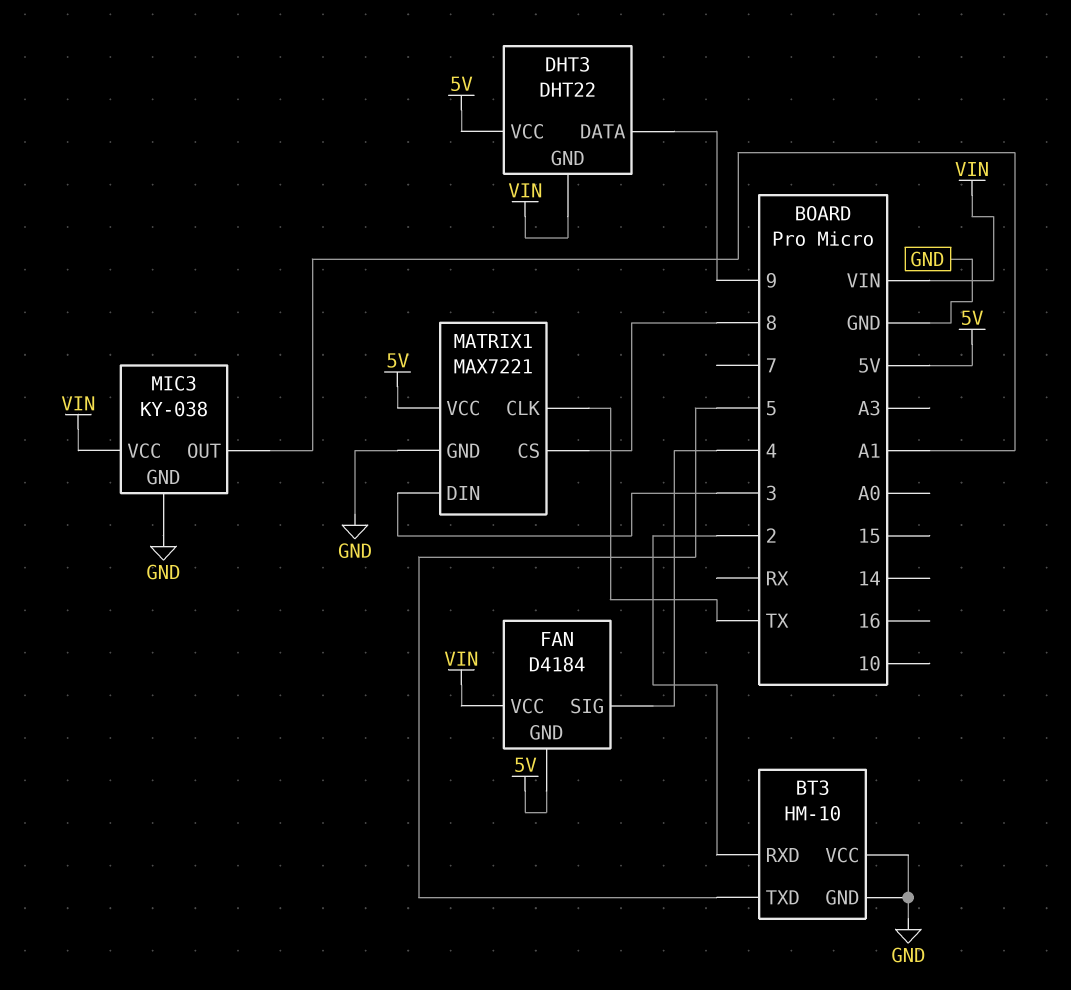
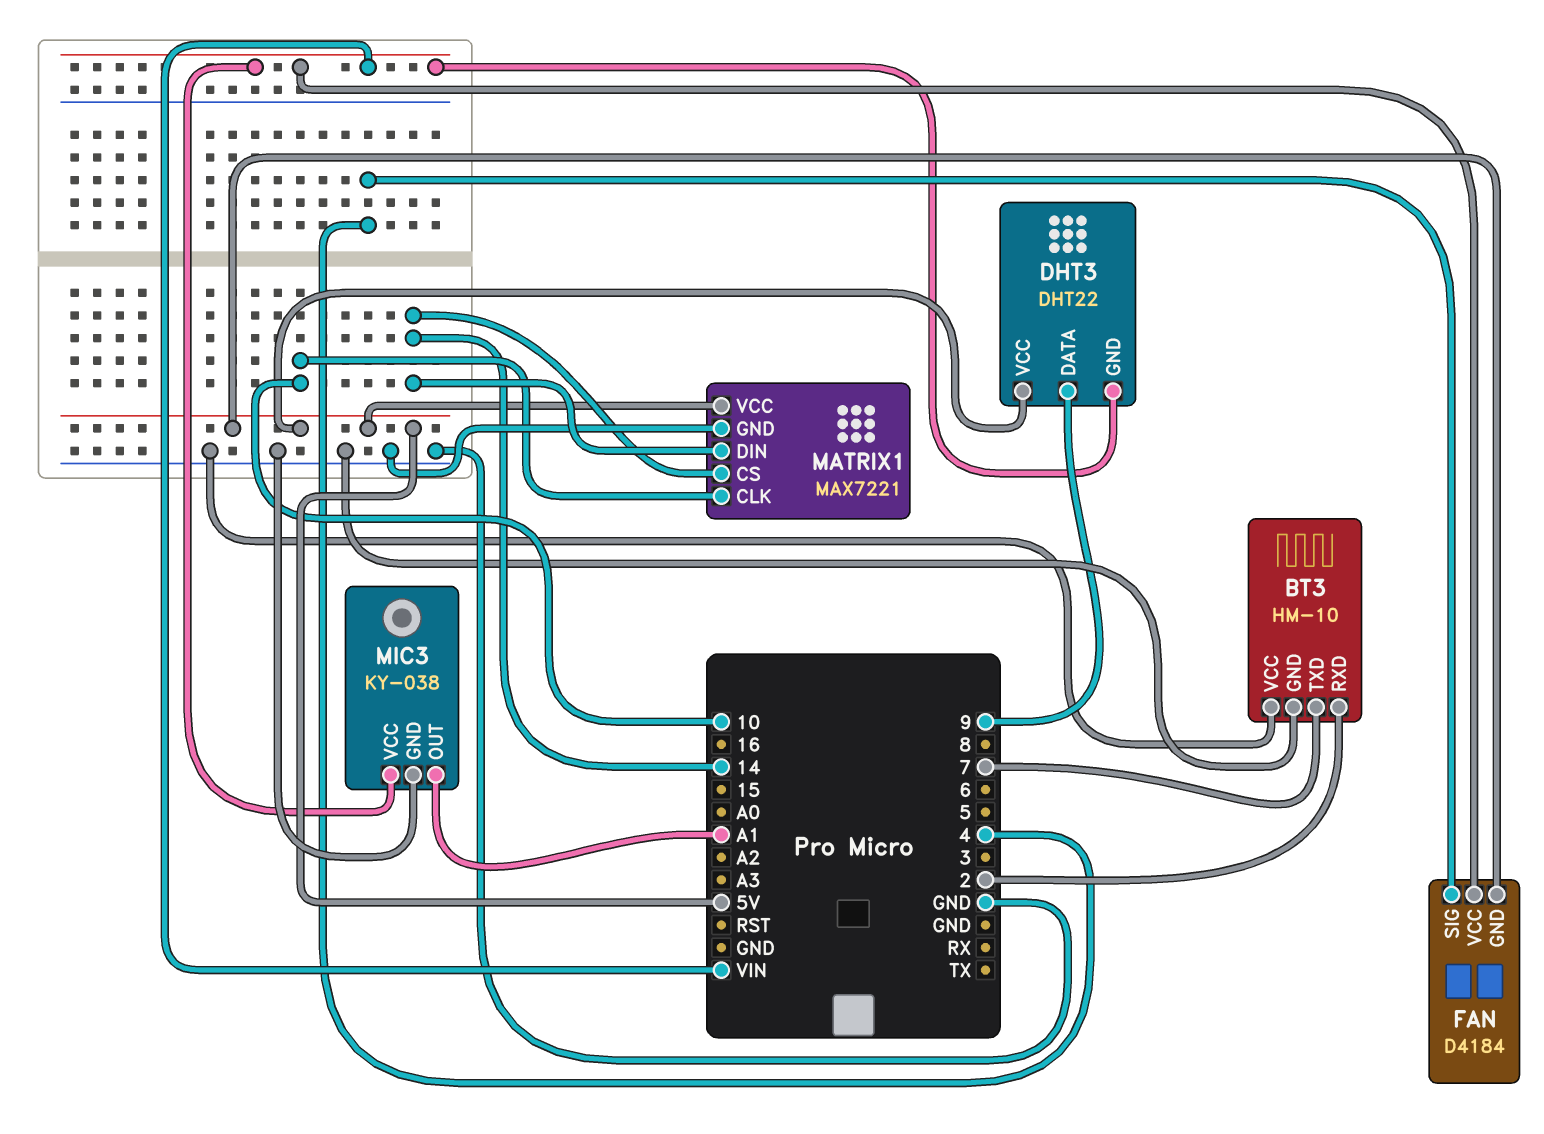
BT3 pin TXD: 5 -> 7
MATRIX1 pin CLK: TX -> 10
MATRIX1 pin CS: 8 -> 14
MATRIX1 pin DIN: 3 -> 14

